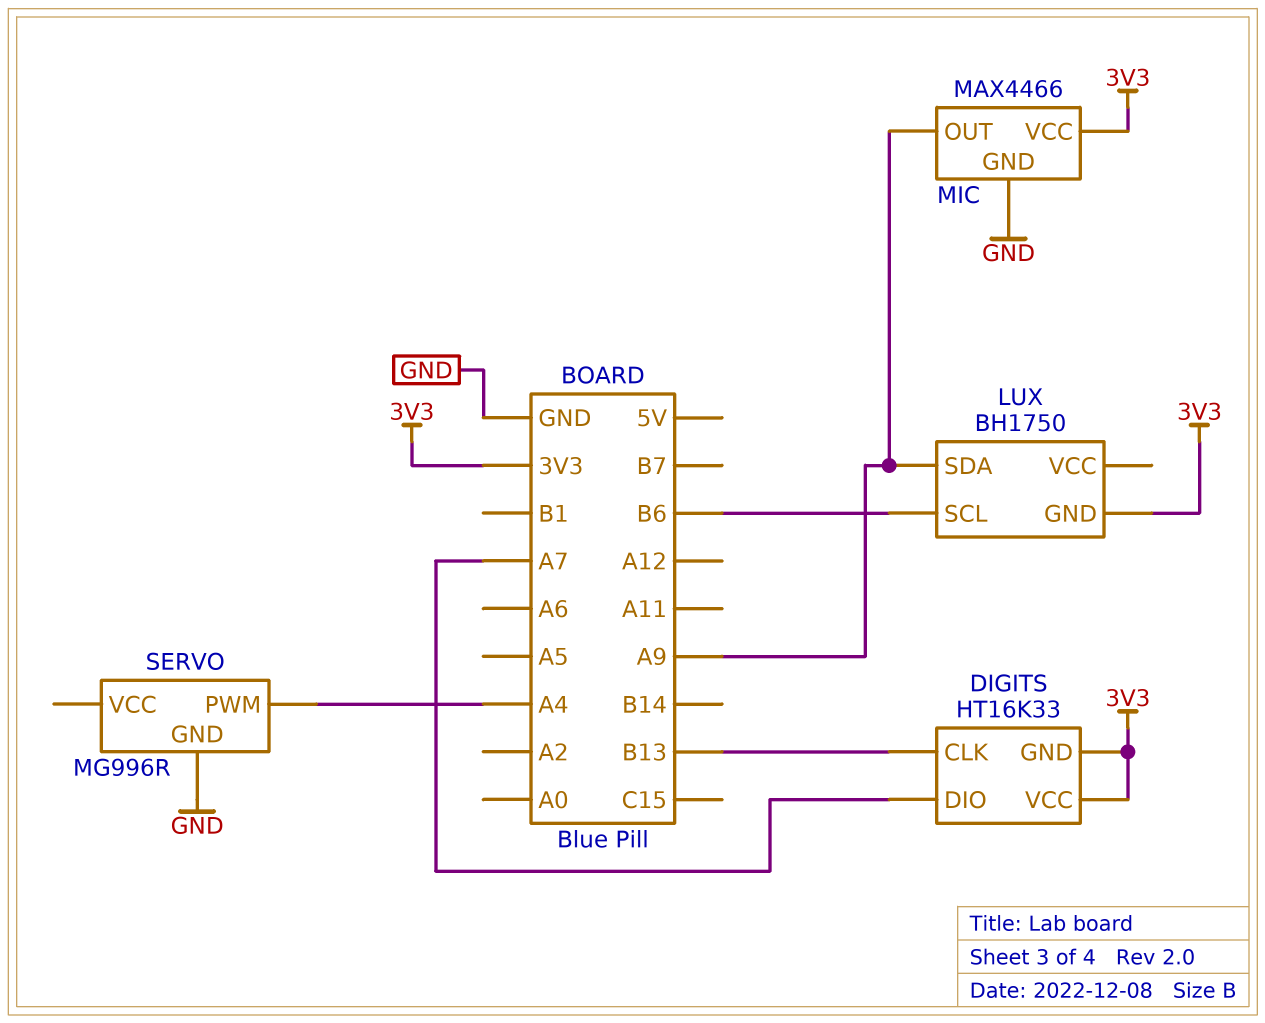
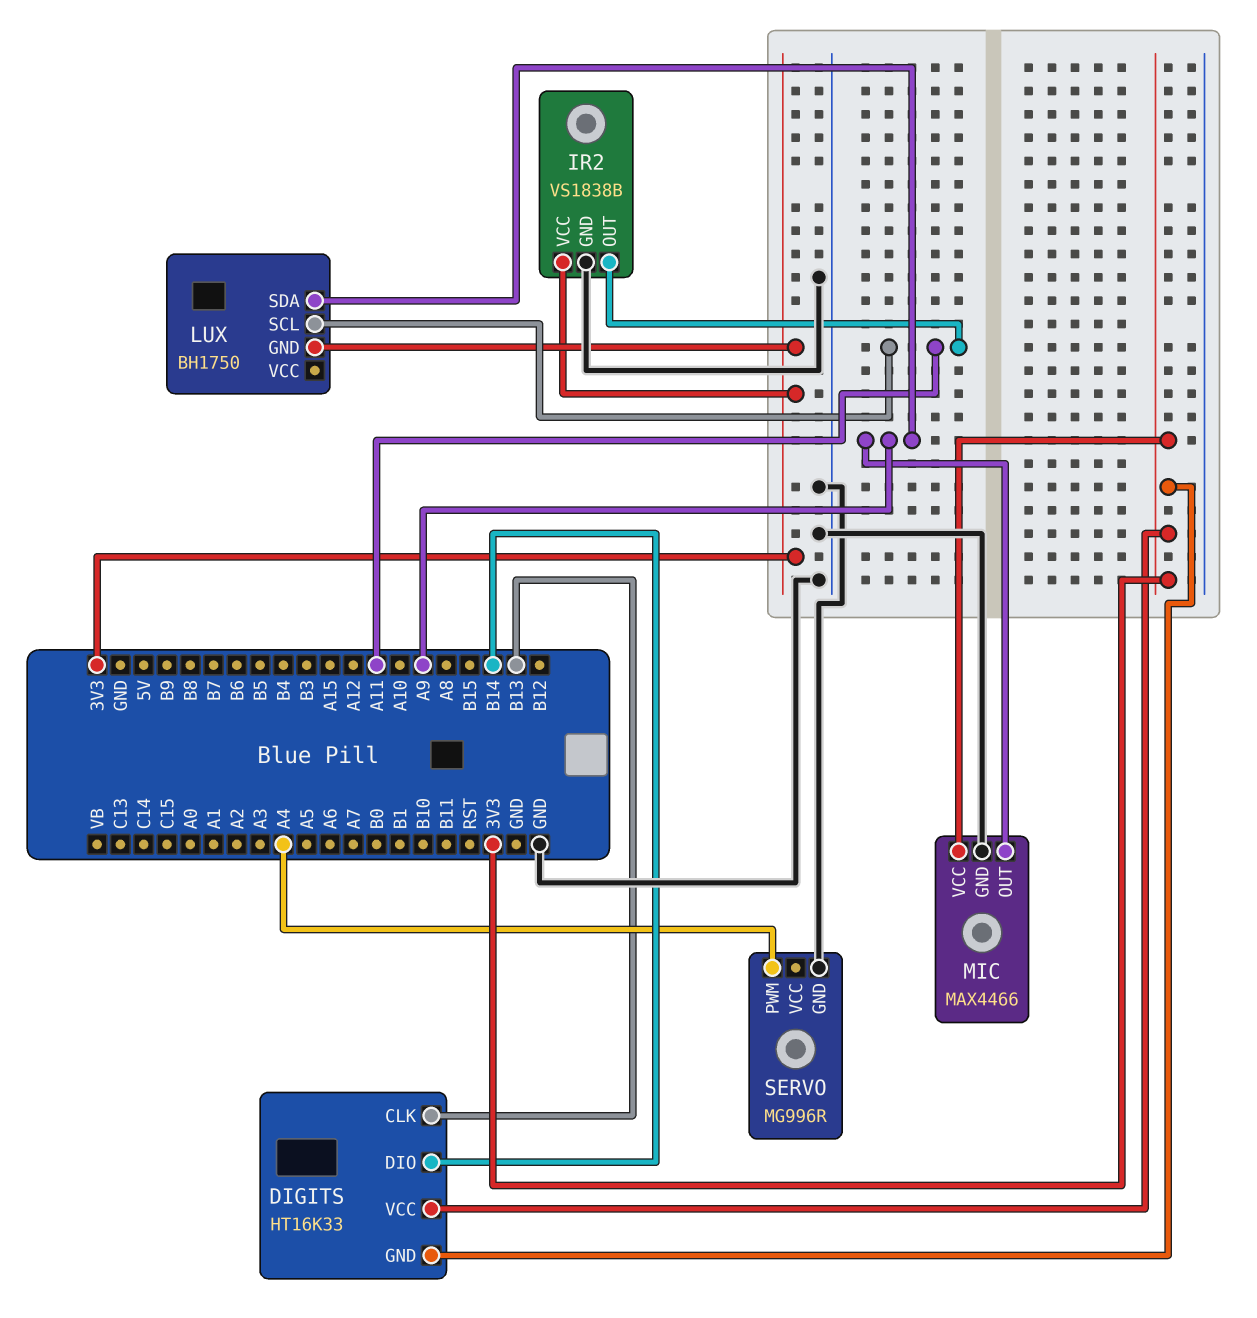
DIGITS pin DIO: A7 -> B14
IR2: none -> VS1838B
IR2 pin GND: none -> GND
IR2 pin OUT: none -> A11
IR2 pin VCC: none -> 3V3
LUX pin SCL: B6 -> A11

